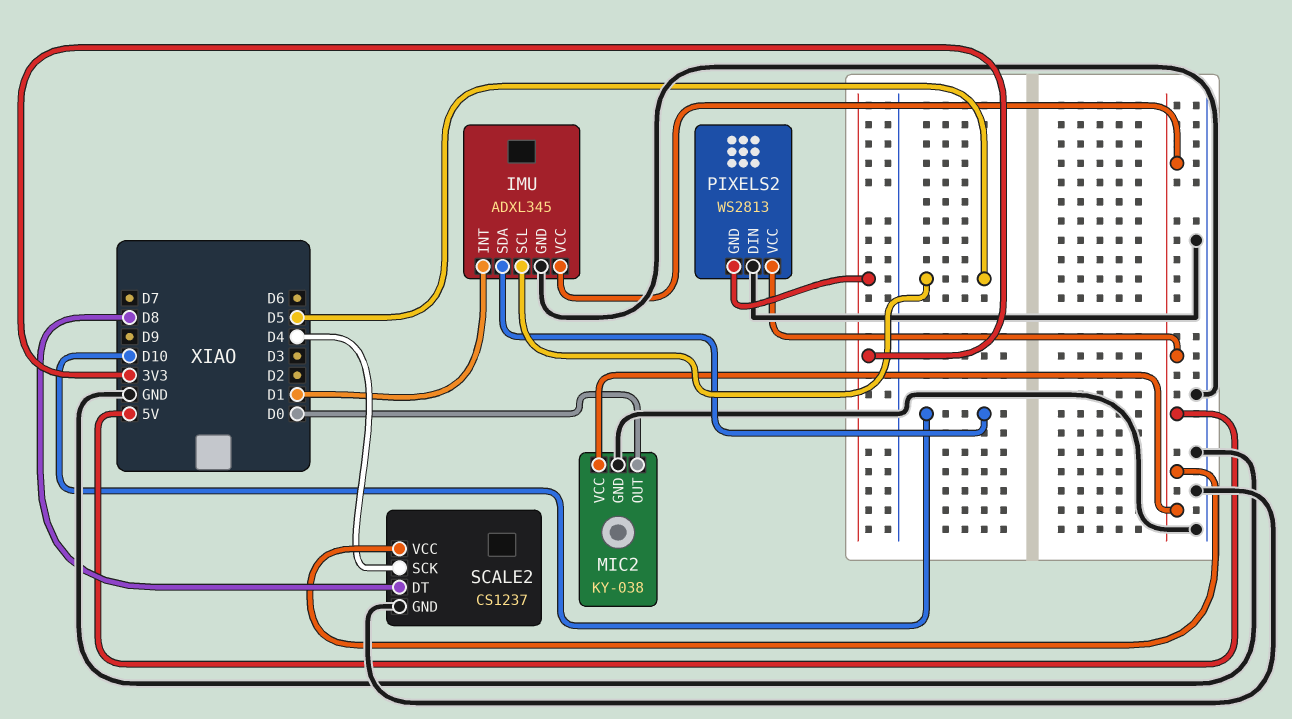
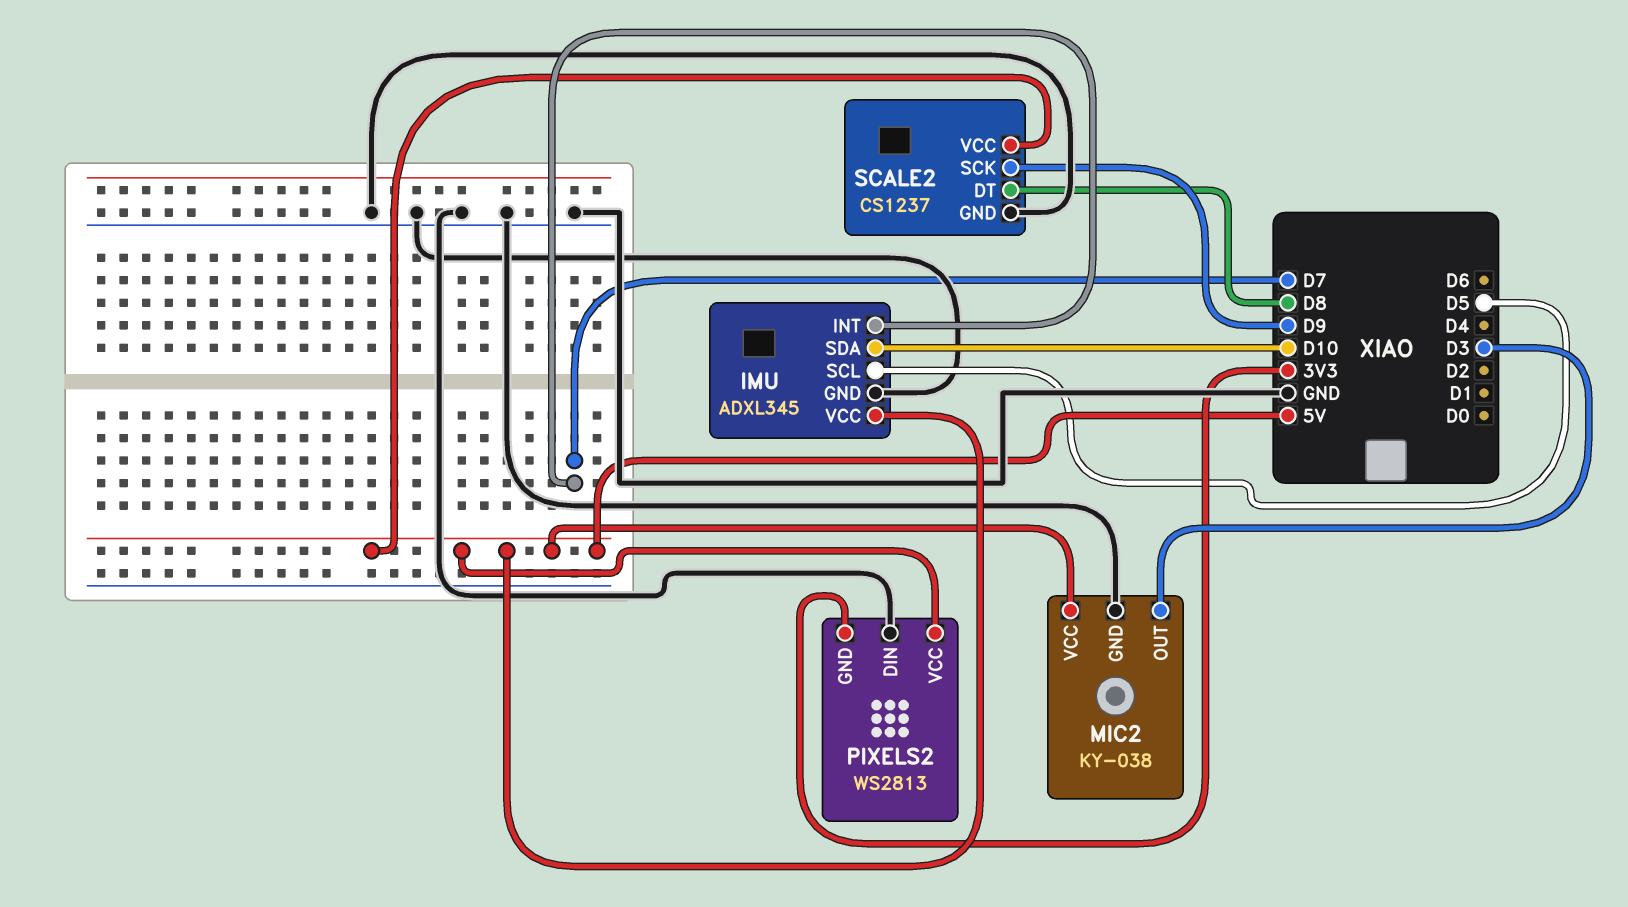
IMU pin INT: D1 -> D7
MIC2 pin OUT: D0 -> D3
SCALE2 pin SCK: D4 -> D9

